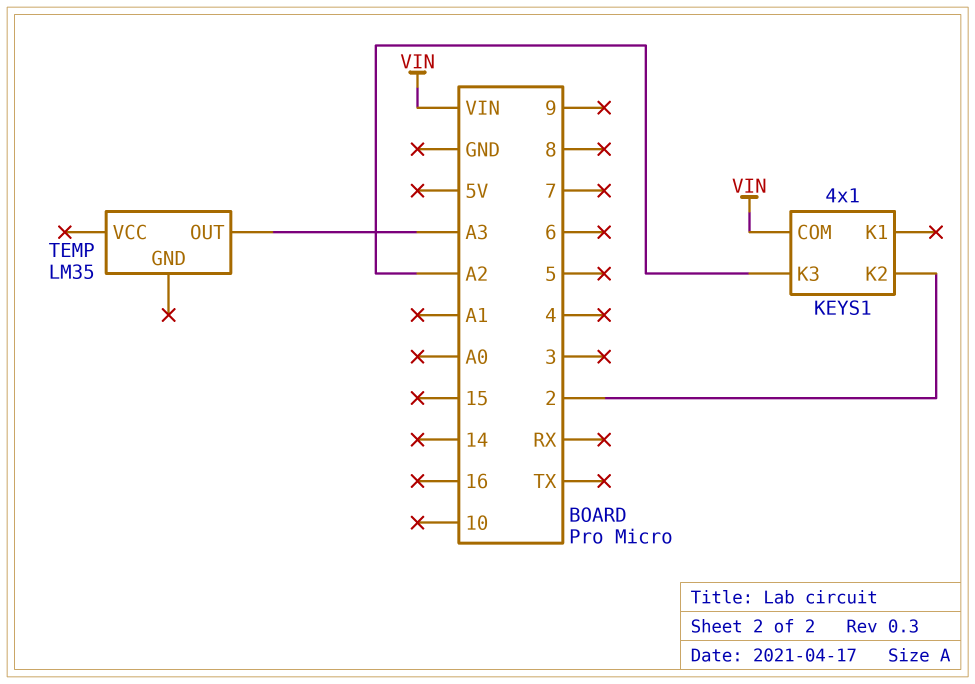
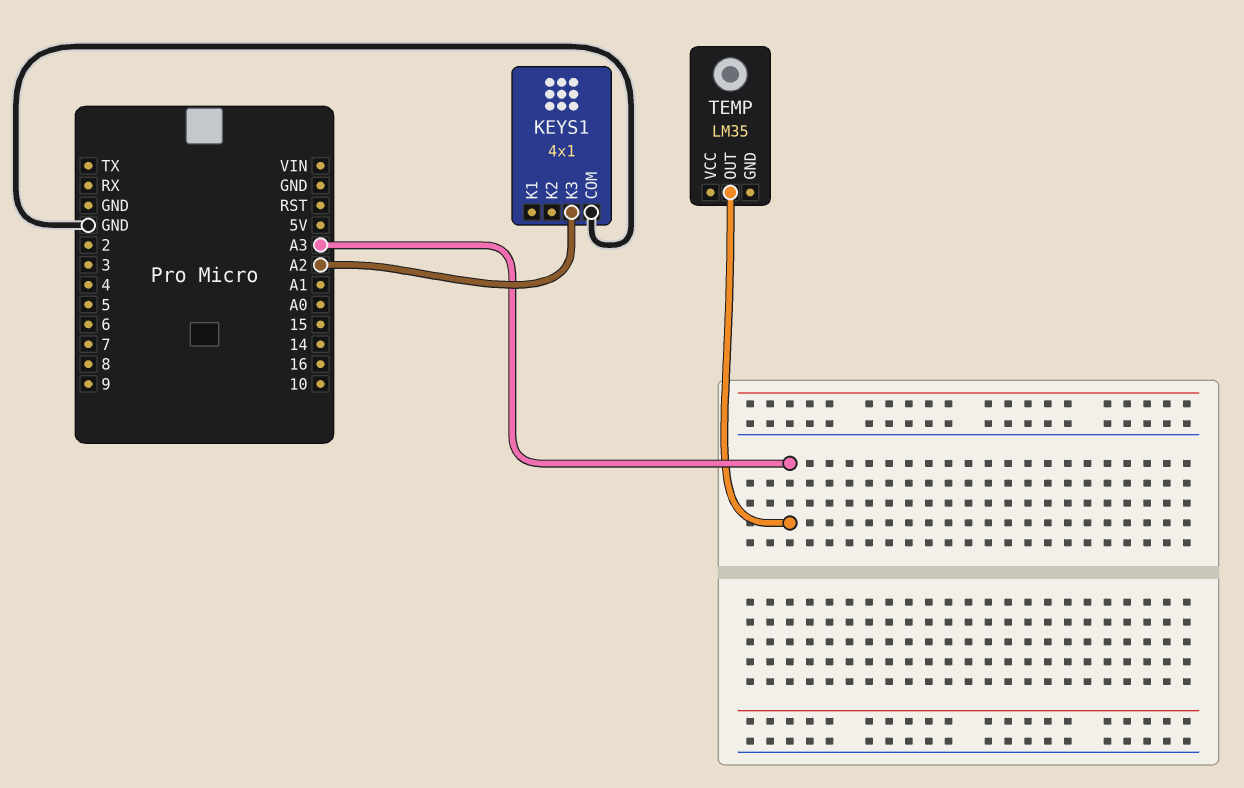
KEYS1 pin COM: VIN -> GND
KEYS1 pin K2: 2 -> none

